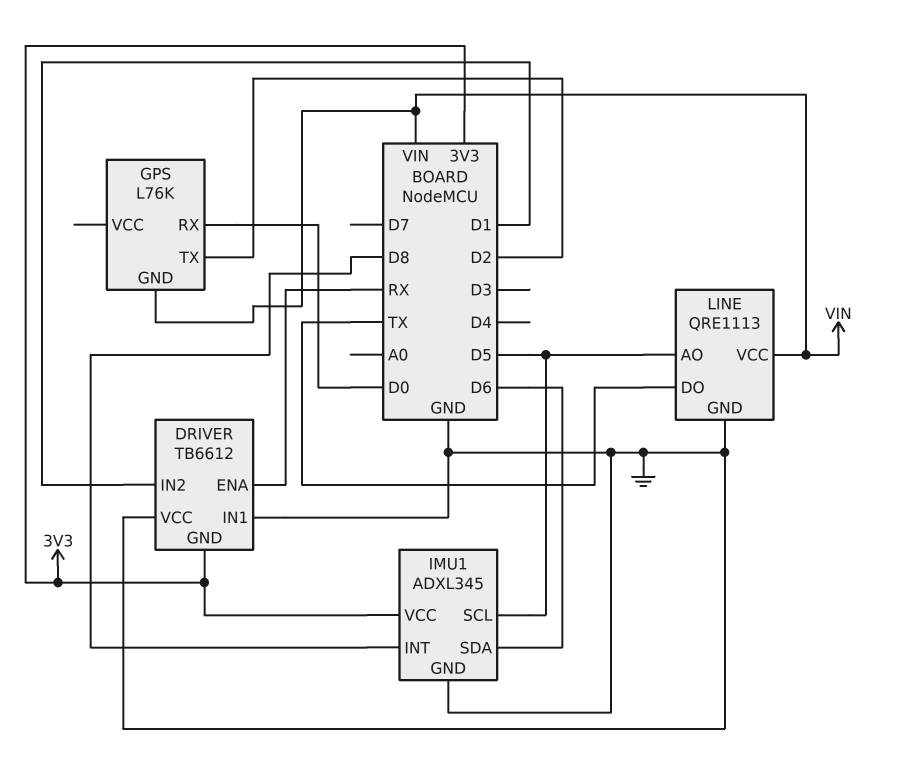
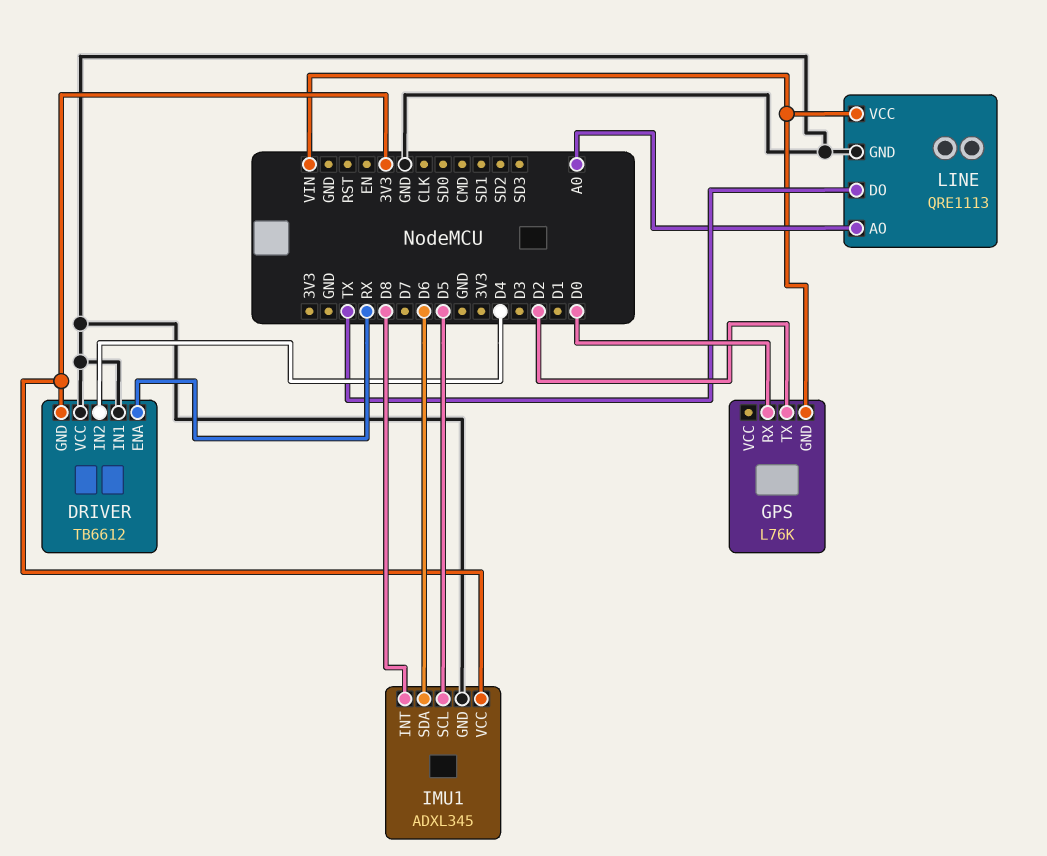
DRIVER pin IN2: D1 -> D4
LINE pin AO: D5 -> A0

